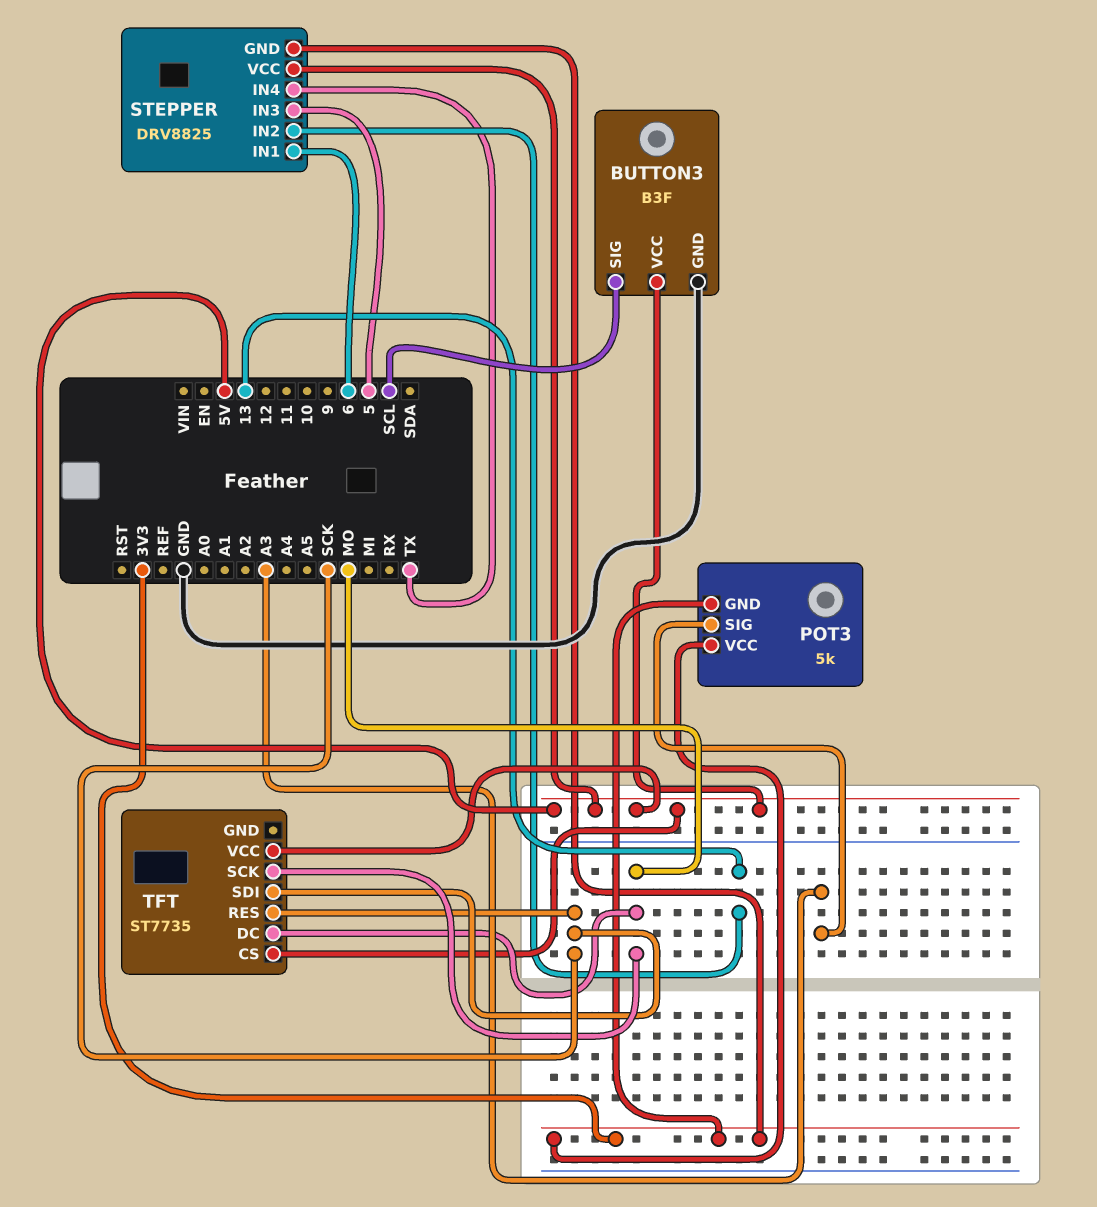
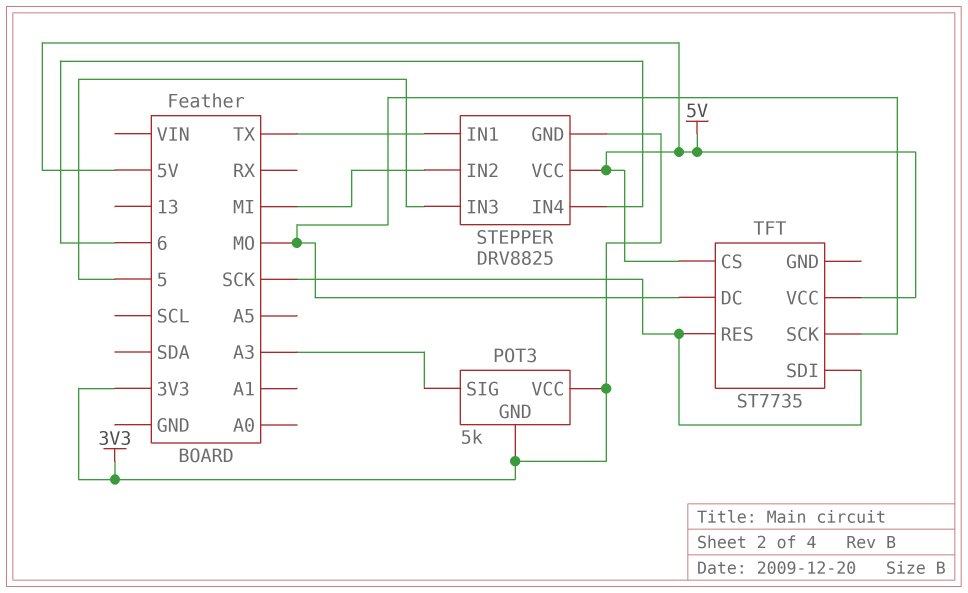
BUTTON3: B3F -> none
BUTTON3 pin GND: GND -> none
BUTTON3 pin SIG: SCL -> none
BUTTON3 pin VCC: 5V -> none
STEPPER pin IN1: 6 -> TX
STEPPER pin IN2: 13 -> MI
STEPPER pin IN4: TX -> 6

